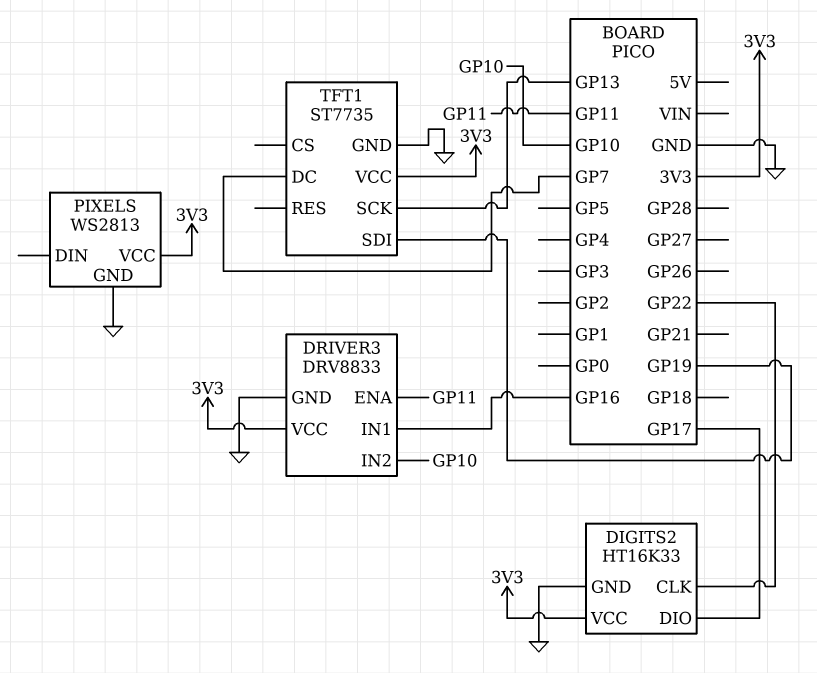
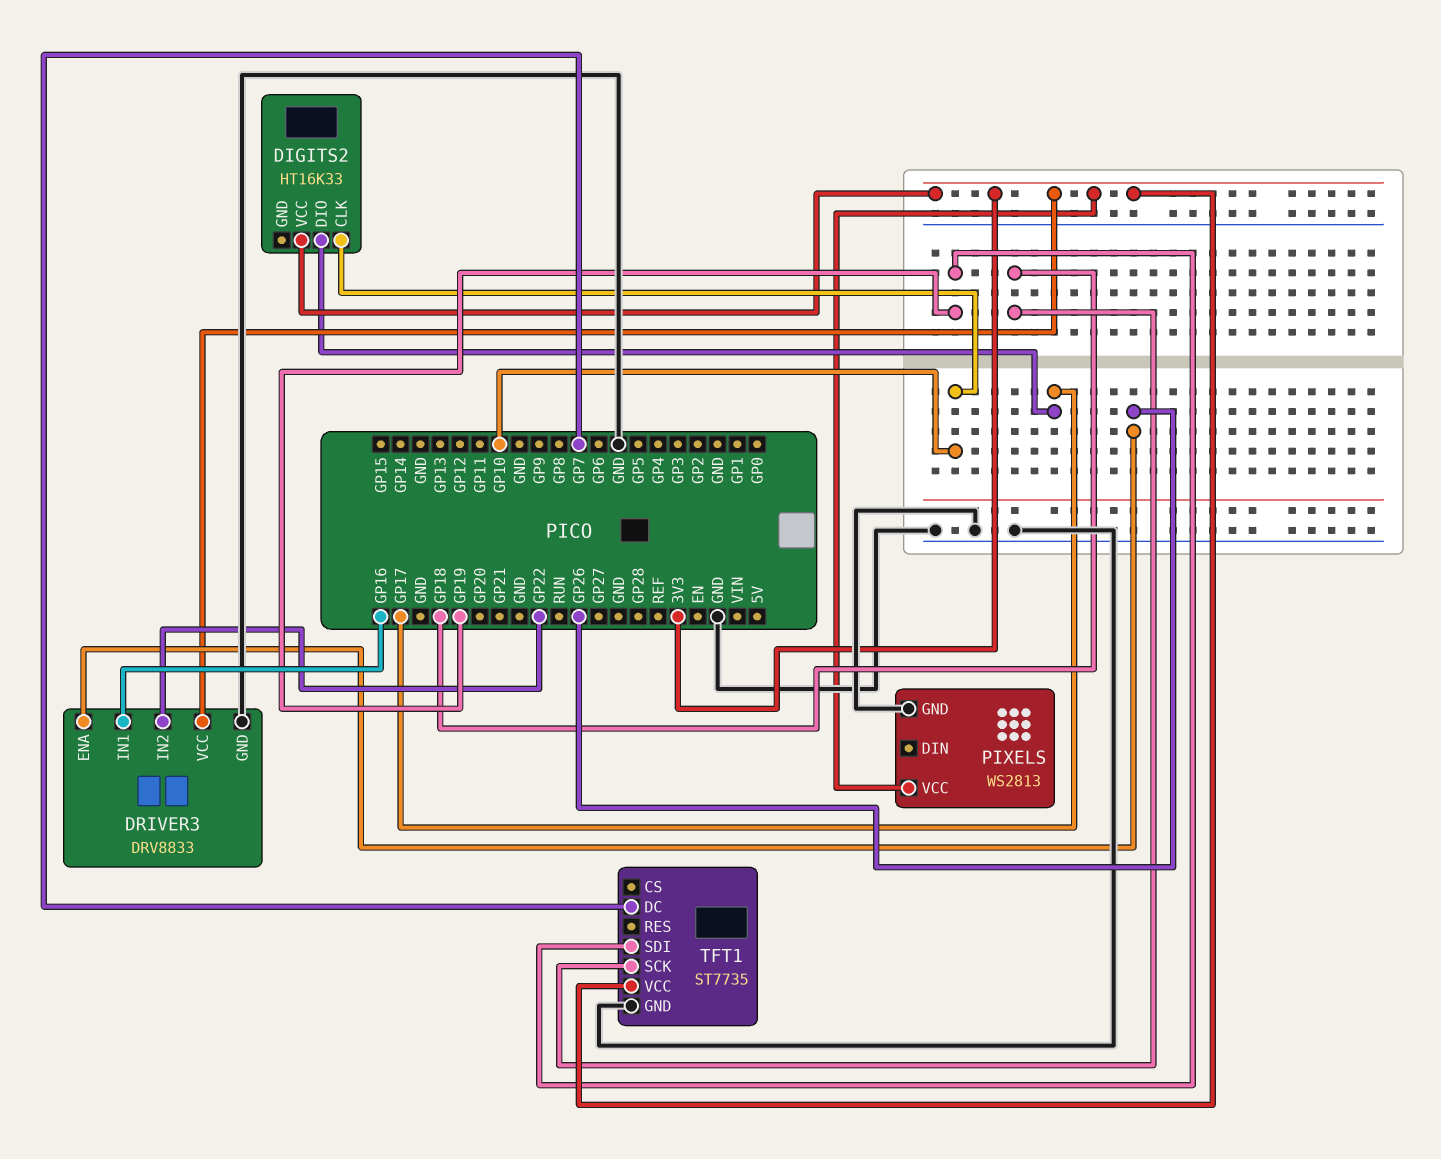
DIGITS2 pin CLK: GP22 -> GP10
DIGITS2 pin GND: GND -> none
DRIVER3 pin ENA: GP11 -> GP26
DRIVER3 pin IN2: GP10 -> GP22
TFT1 pin SCK: GP13 -> GP18

